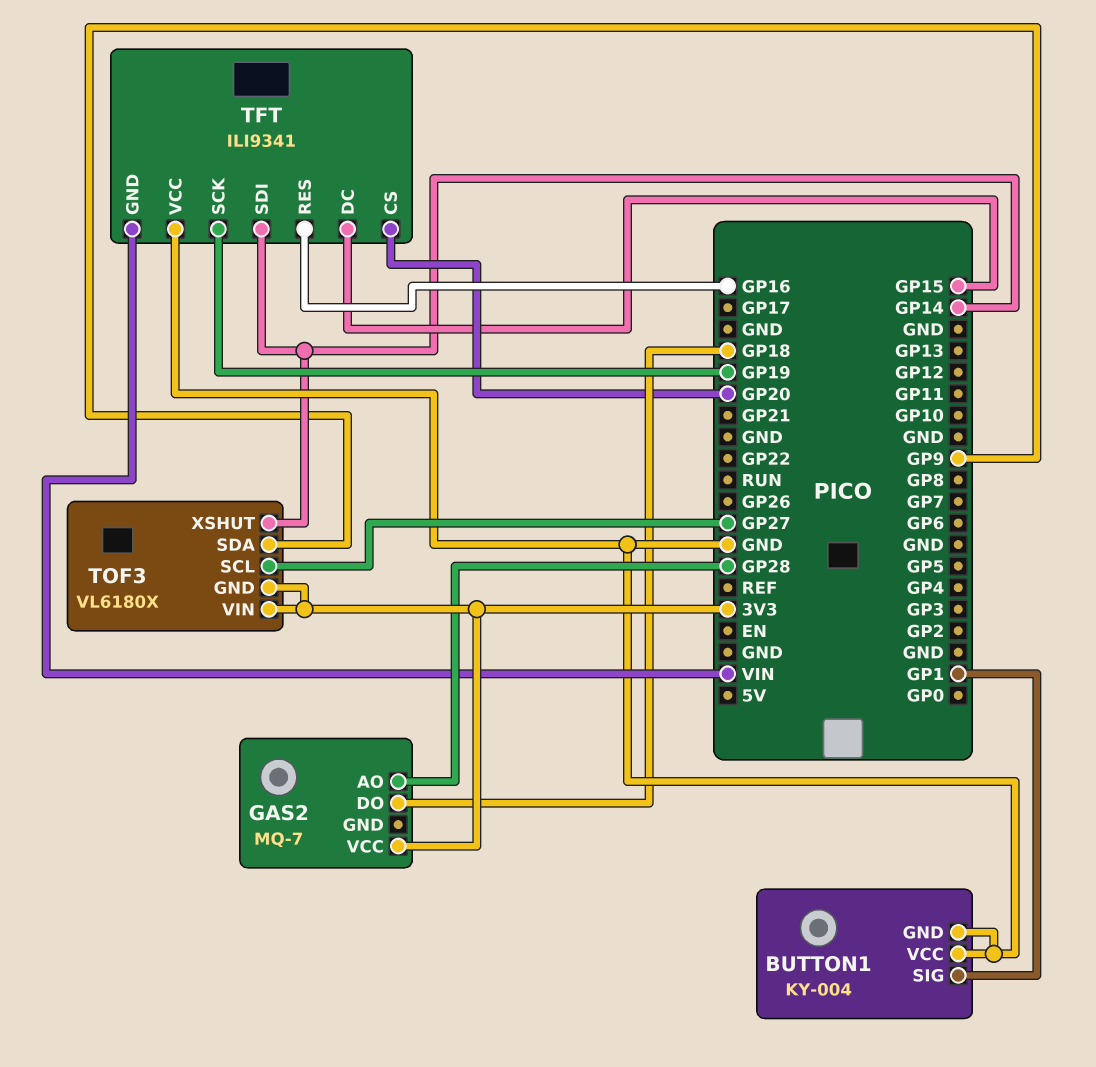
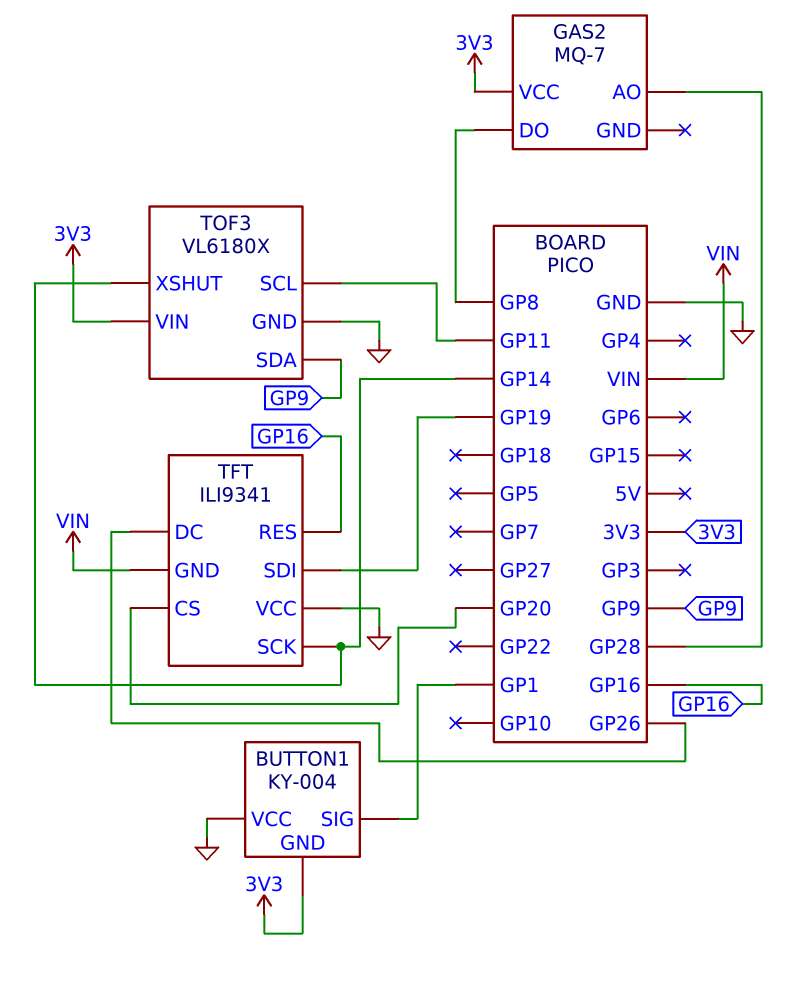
BUTTON1 pin GND: GND -> 3V3
GAS2 pin DO: GP18 -> GP8
TFT pin DC: GP15 -> GP26
TFT pin SCK: GP19 -> GP14
TFT pin SDI: GP14 -> GP19
TOF3 pin GND: 3V3 -> GND
TOF3 pin SCL: GP27 -> GP11

